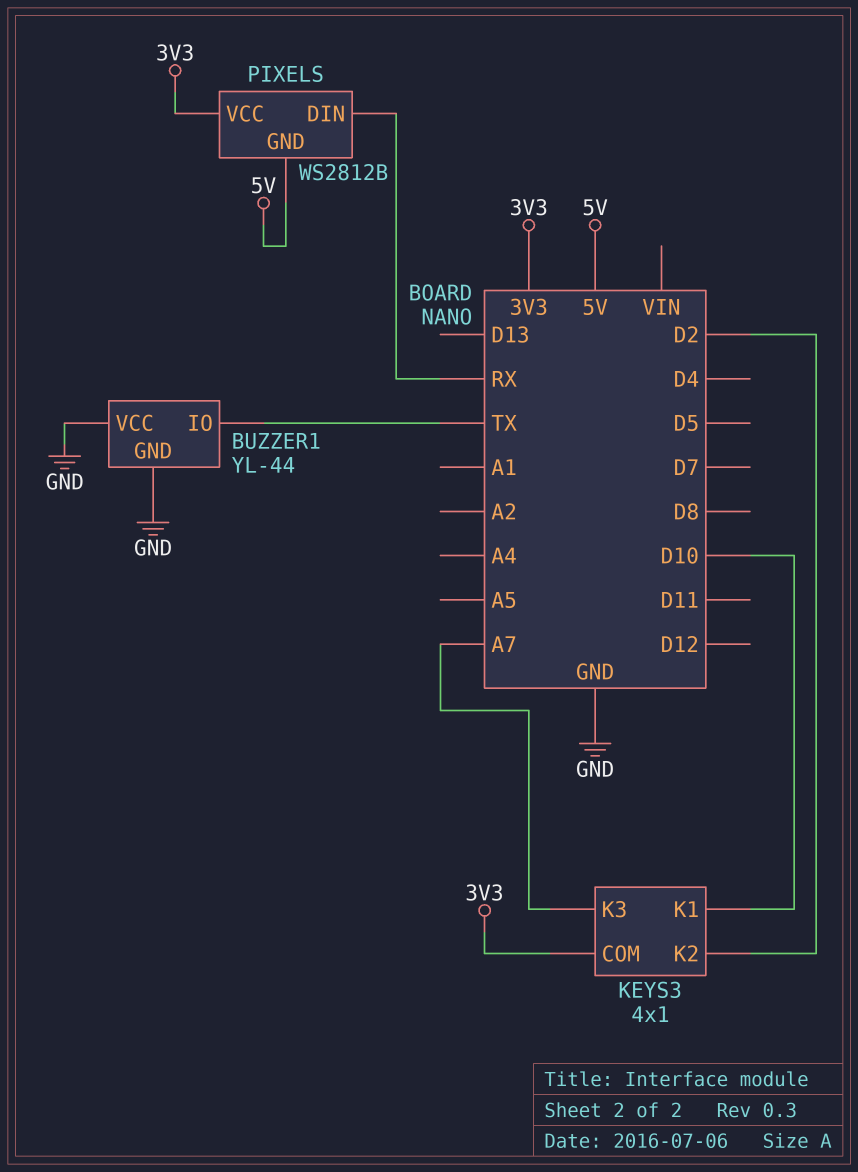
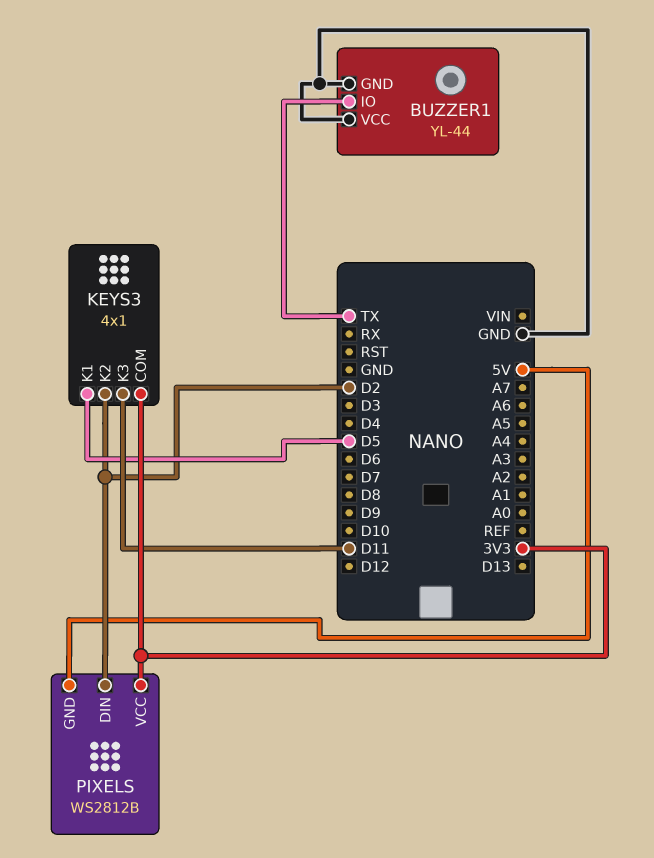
KEYS3 pin K1: D10 -> D5
KEYS3 pin K3: A7 -> D11
PIXELS pin DIN: RX -> D2

